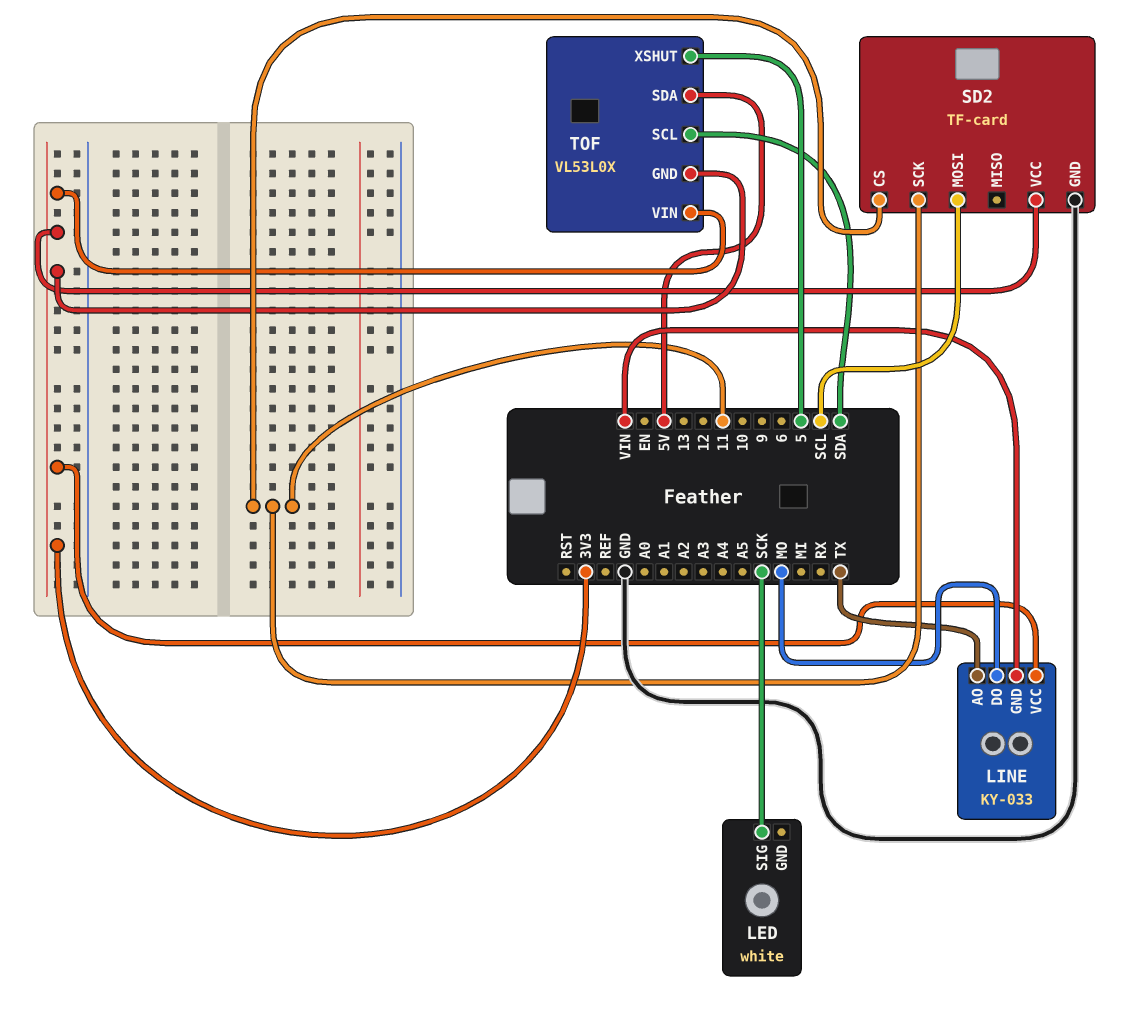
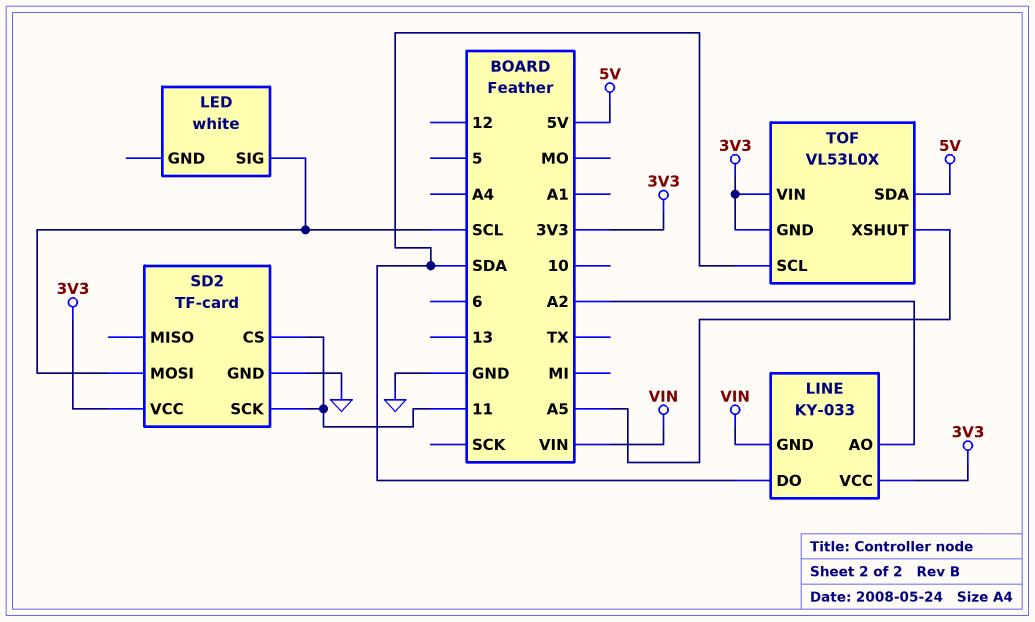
LED pin SIG: SCK -> SCL
LINE pin AO: TX -> A2
LINE pin DO: MO -> SDA
TOF pin XSHUT: 5 -> A5

